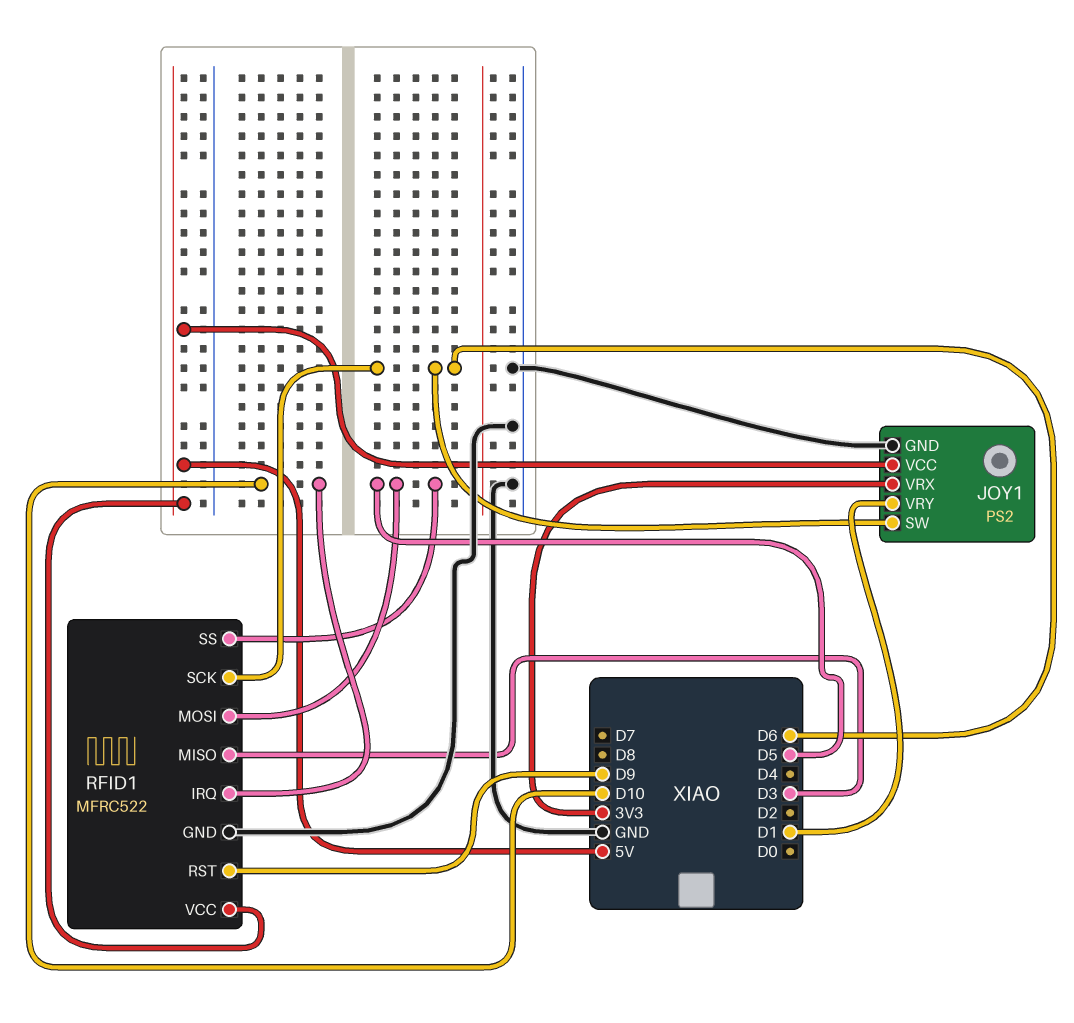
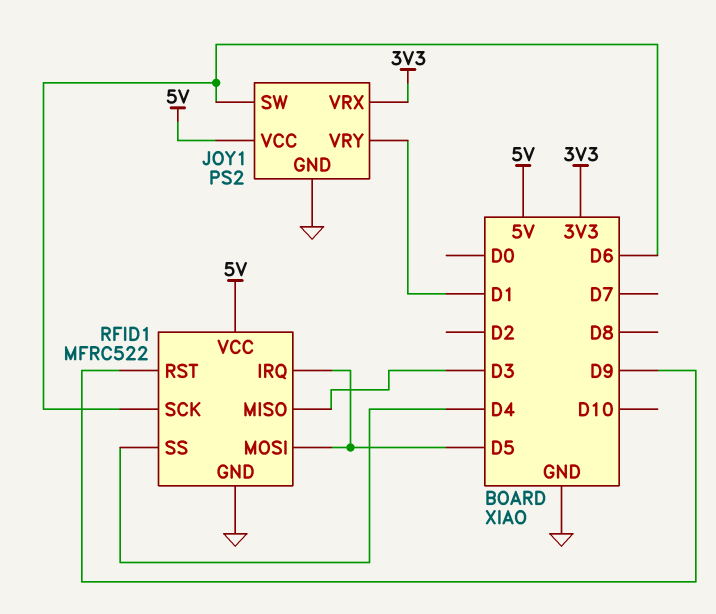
RFID1 pin IRQ: D10 -> D5
RFID1 pin SS: D5 -> D4

